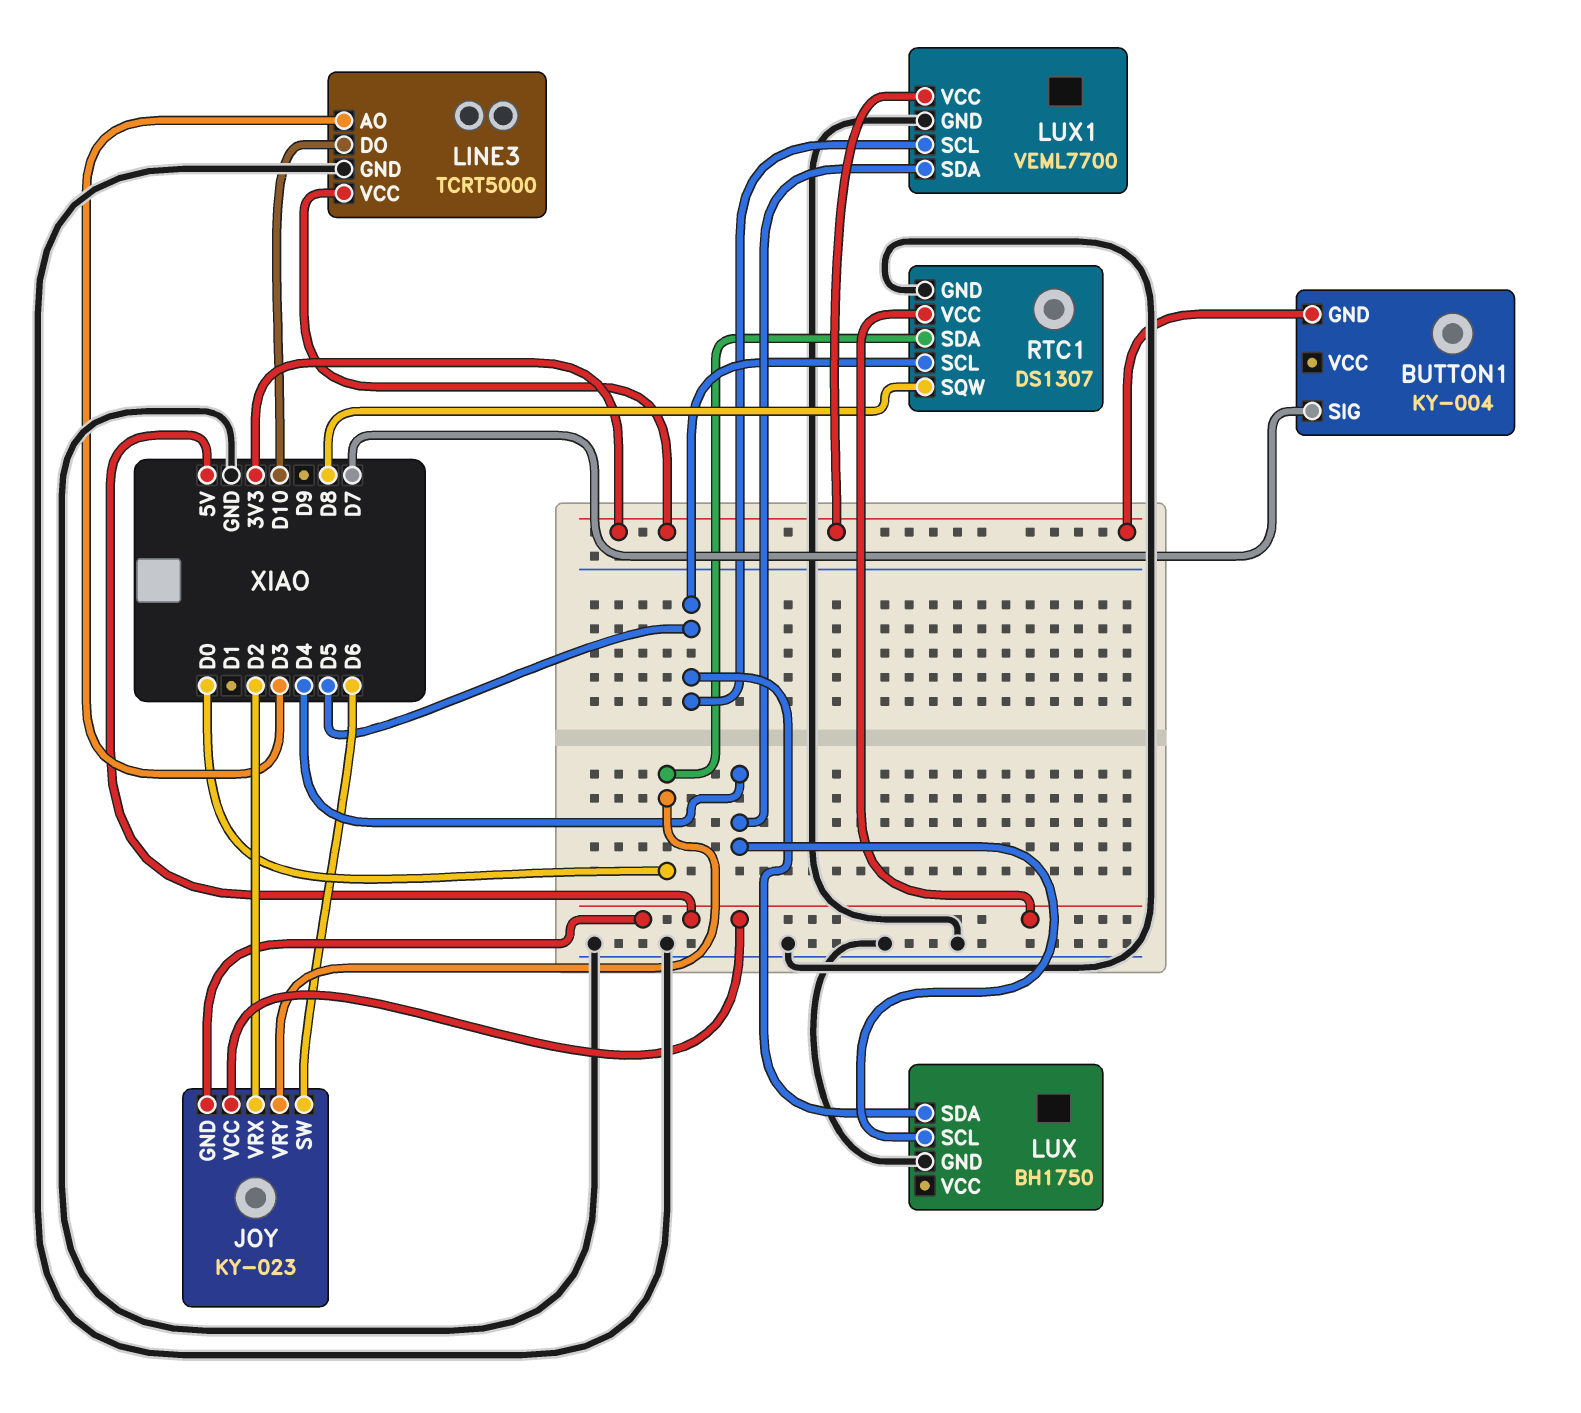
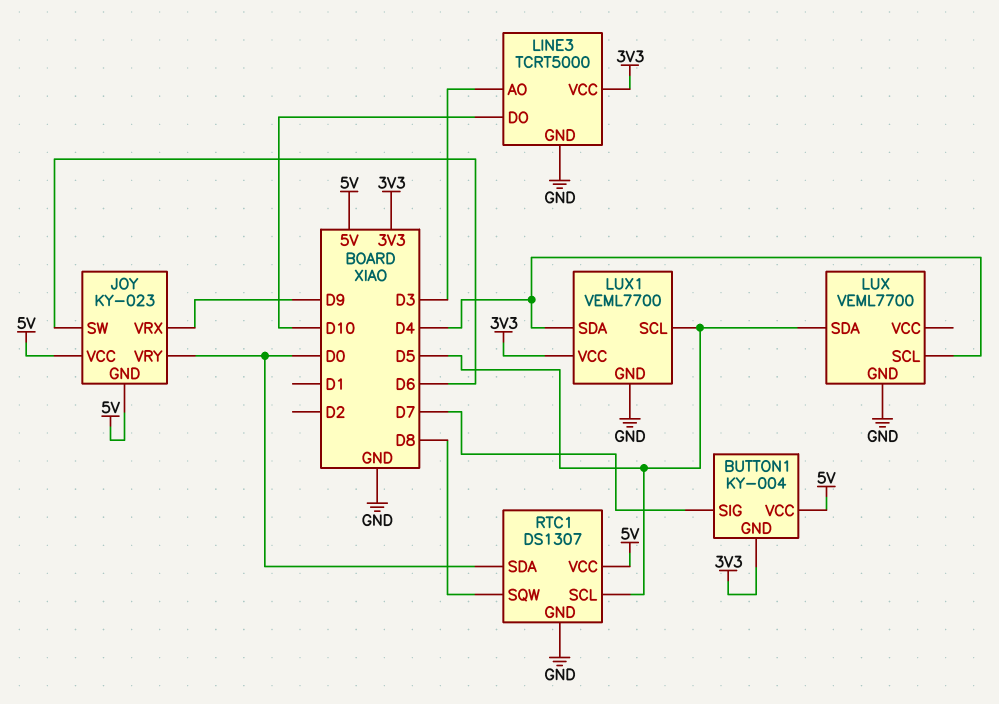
BUTTON1 pin VCC: none -> 5V
JOY pin VRX: D2 -> D9
LUX: BH1750 -> VEML7700

